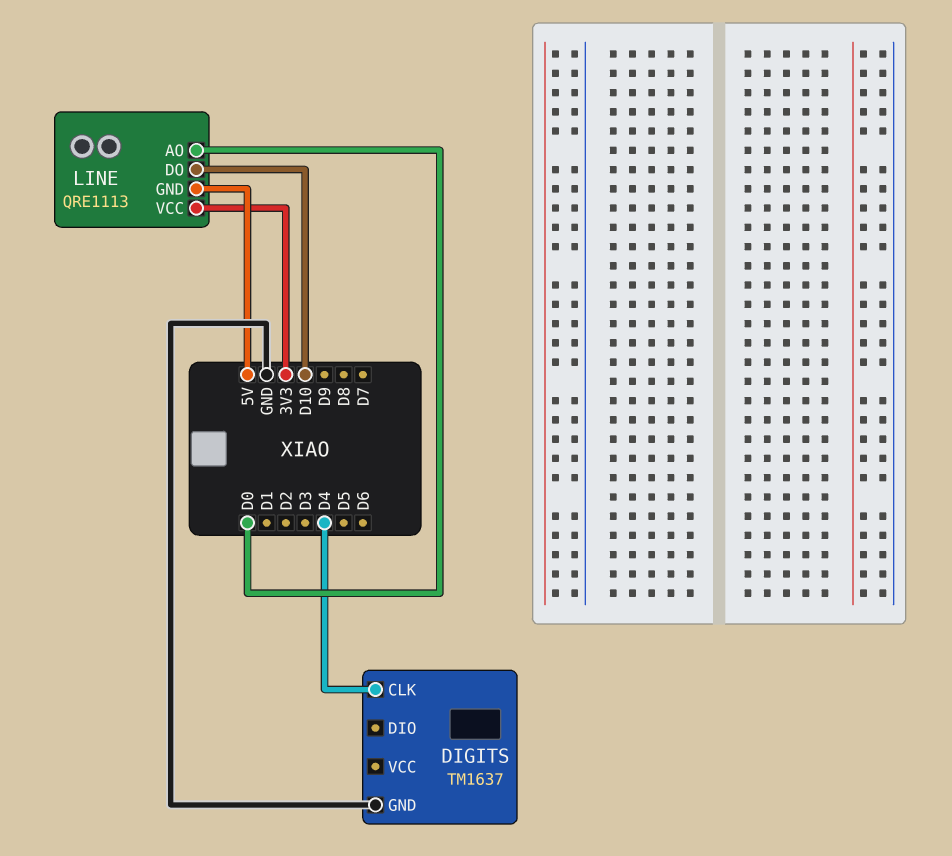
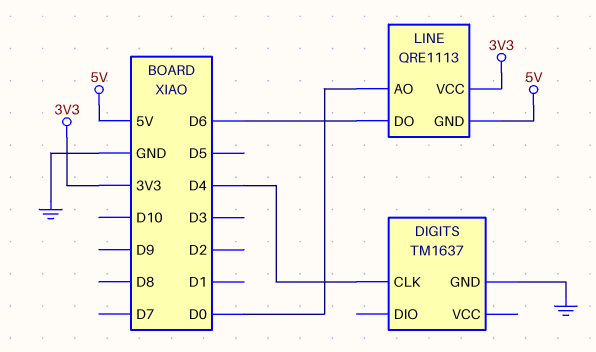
LINE pin DO: D10 -> D6

